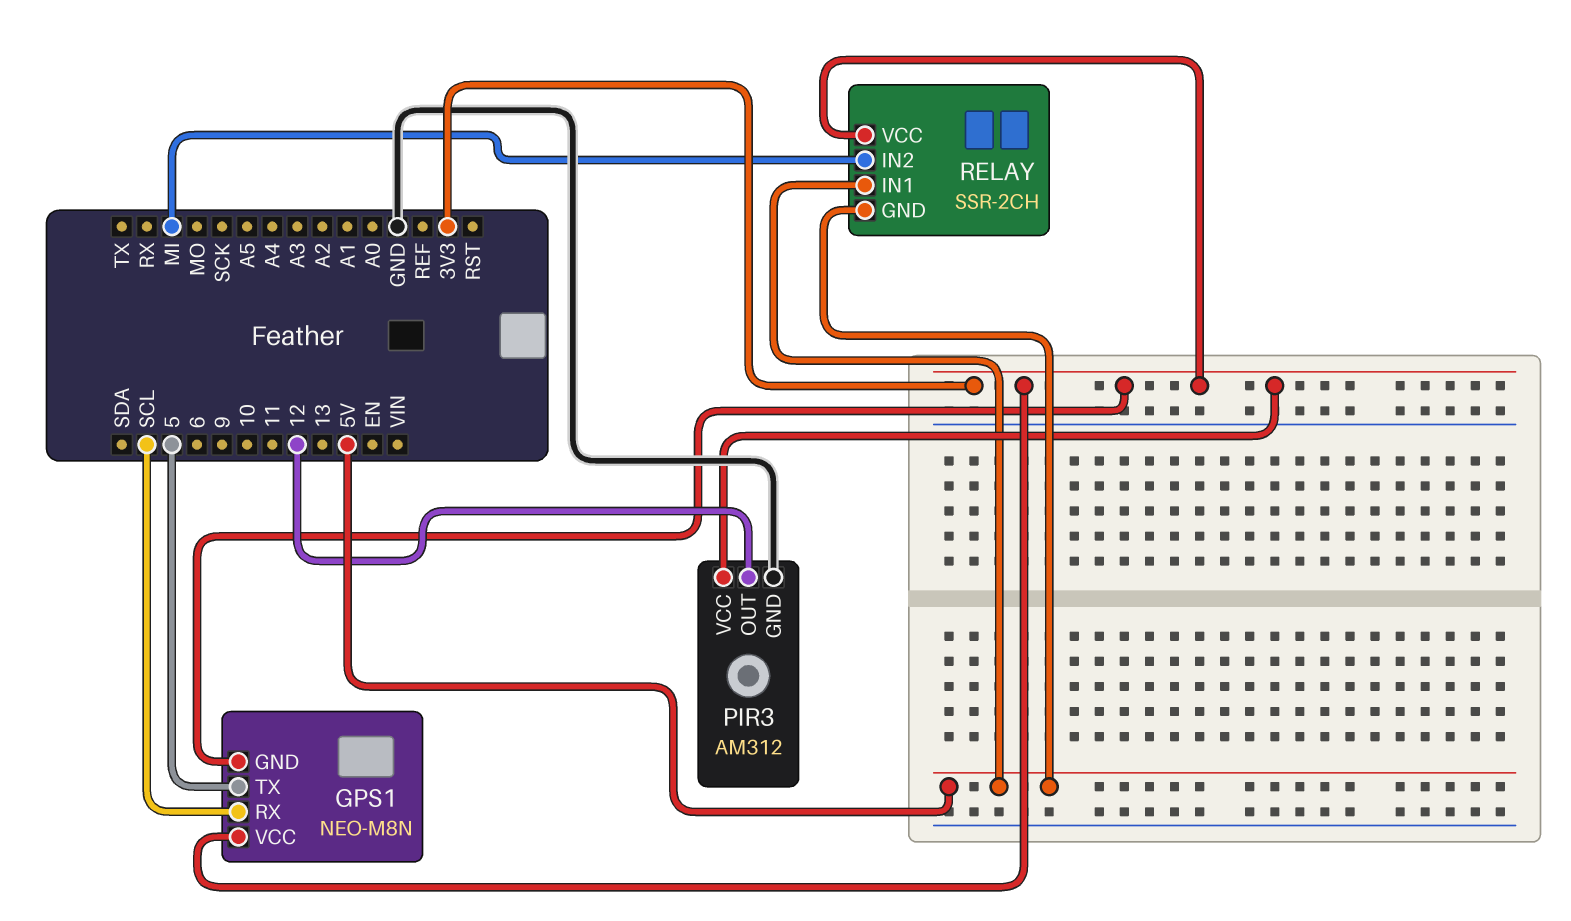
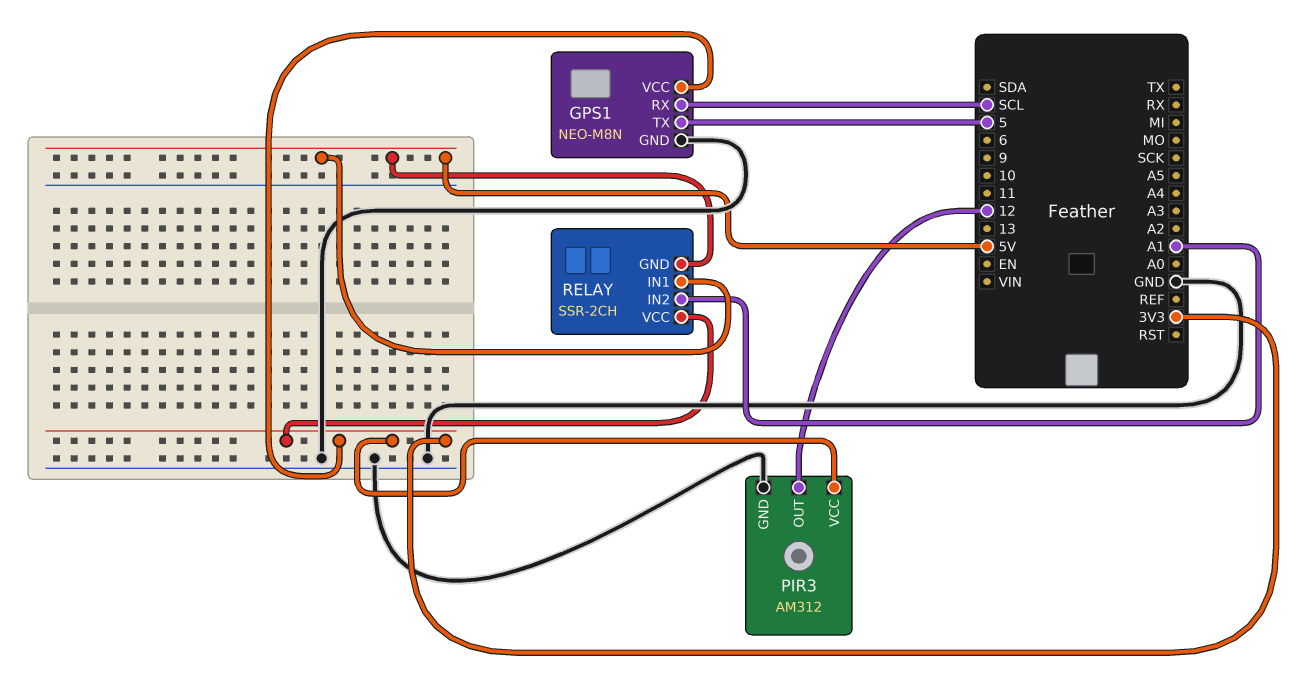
GPS1 pin GND: 3V3 -> GND
RELAY pin IN2: MI -> A1

